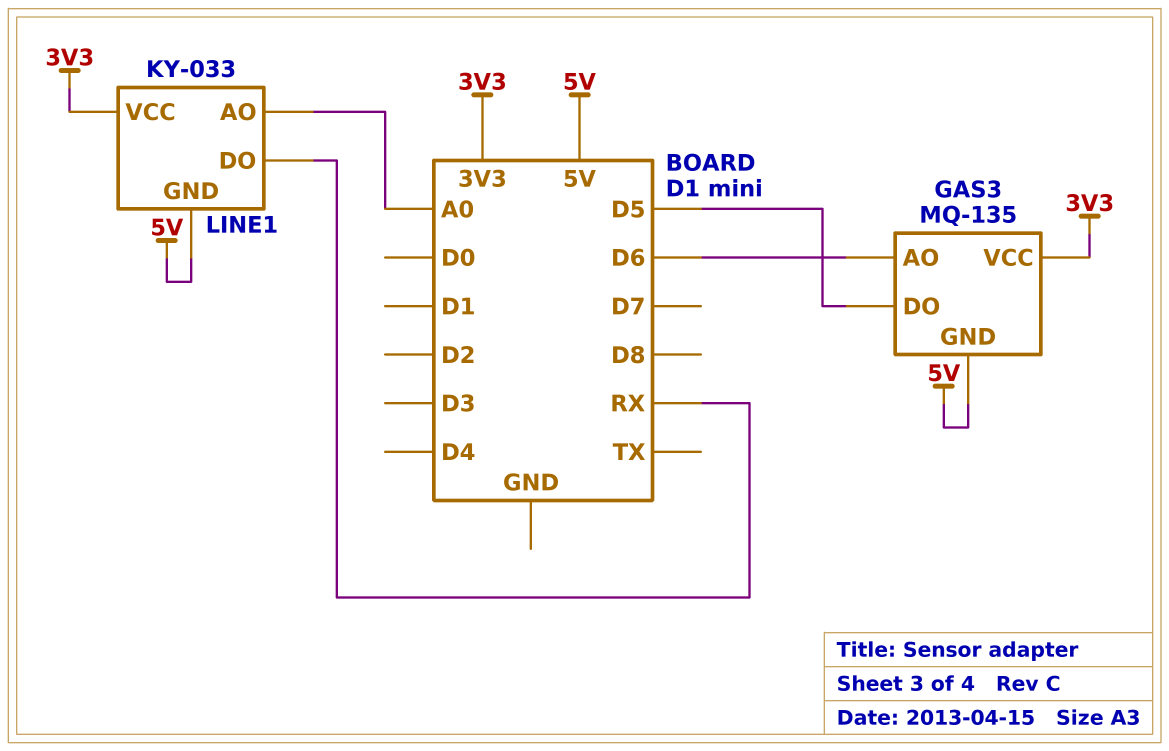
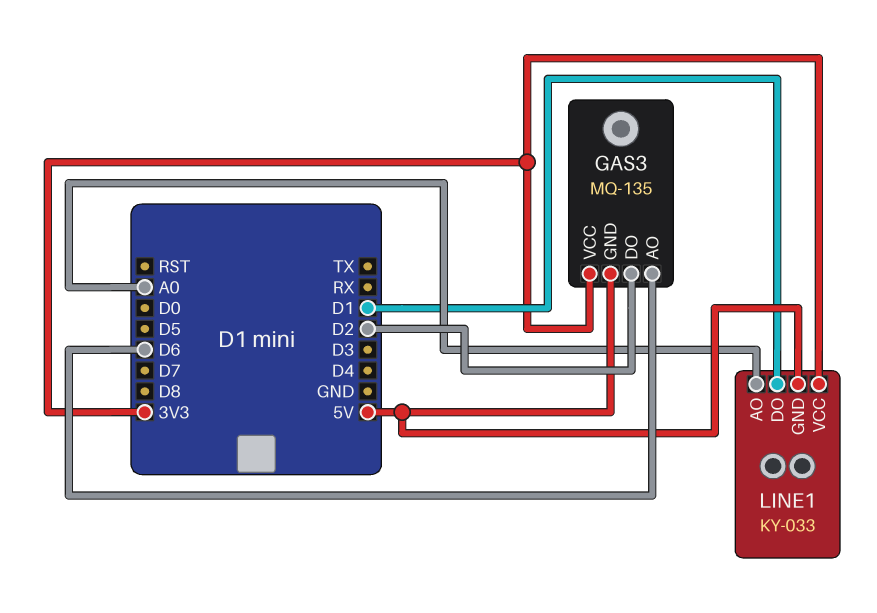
GAS3 pin DO: D5 -> D2
LINE1 pin DO: RX -> D1

